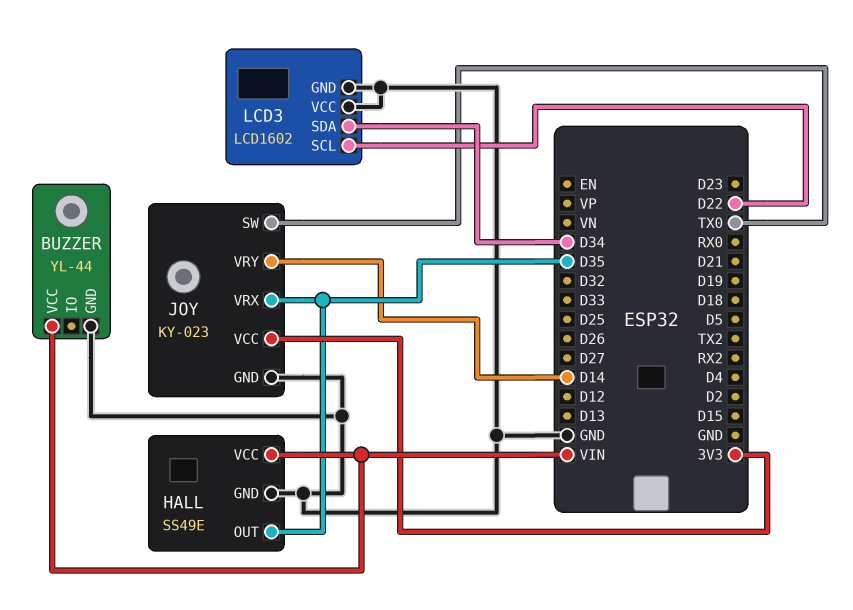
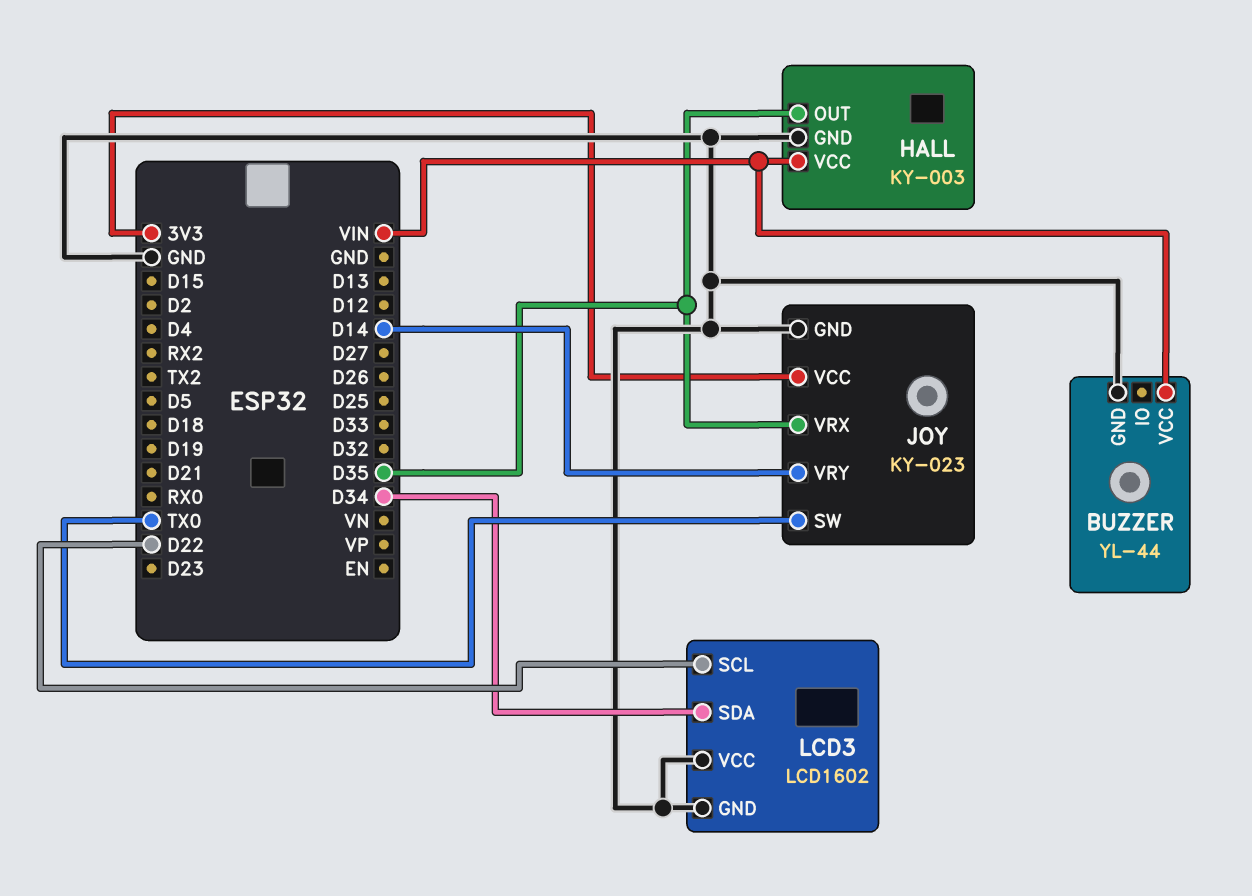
HALL: SS49E -> KY-003

